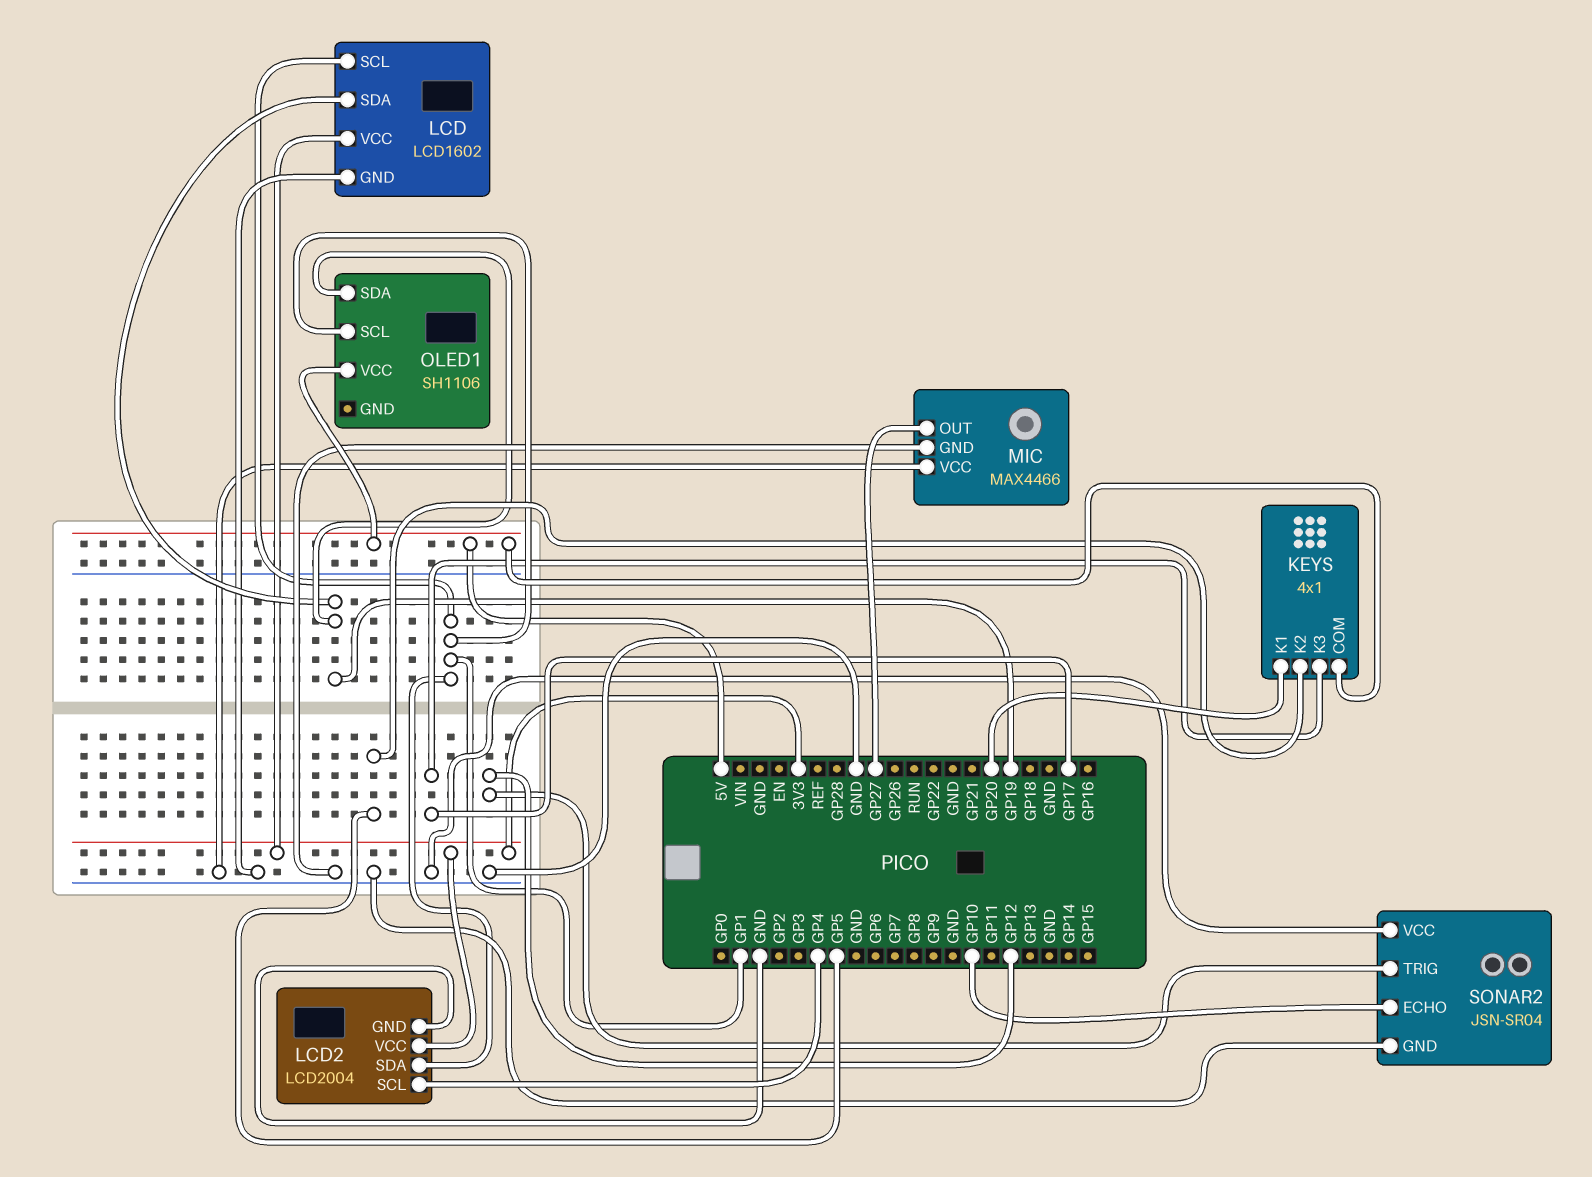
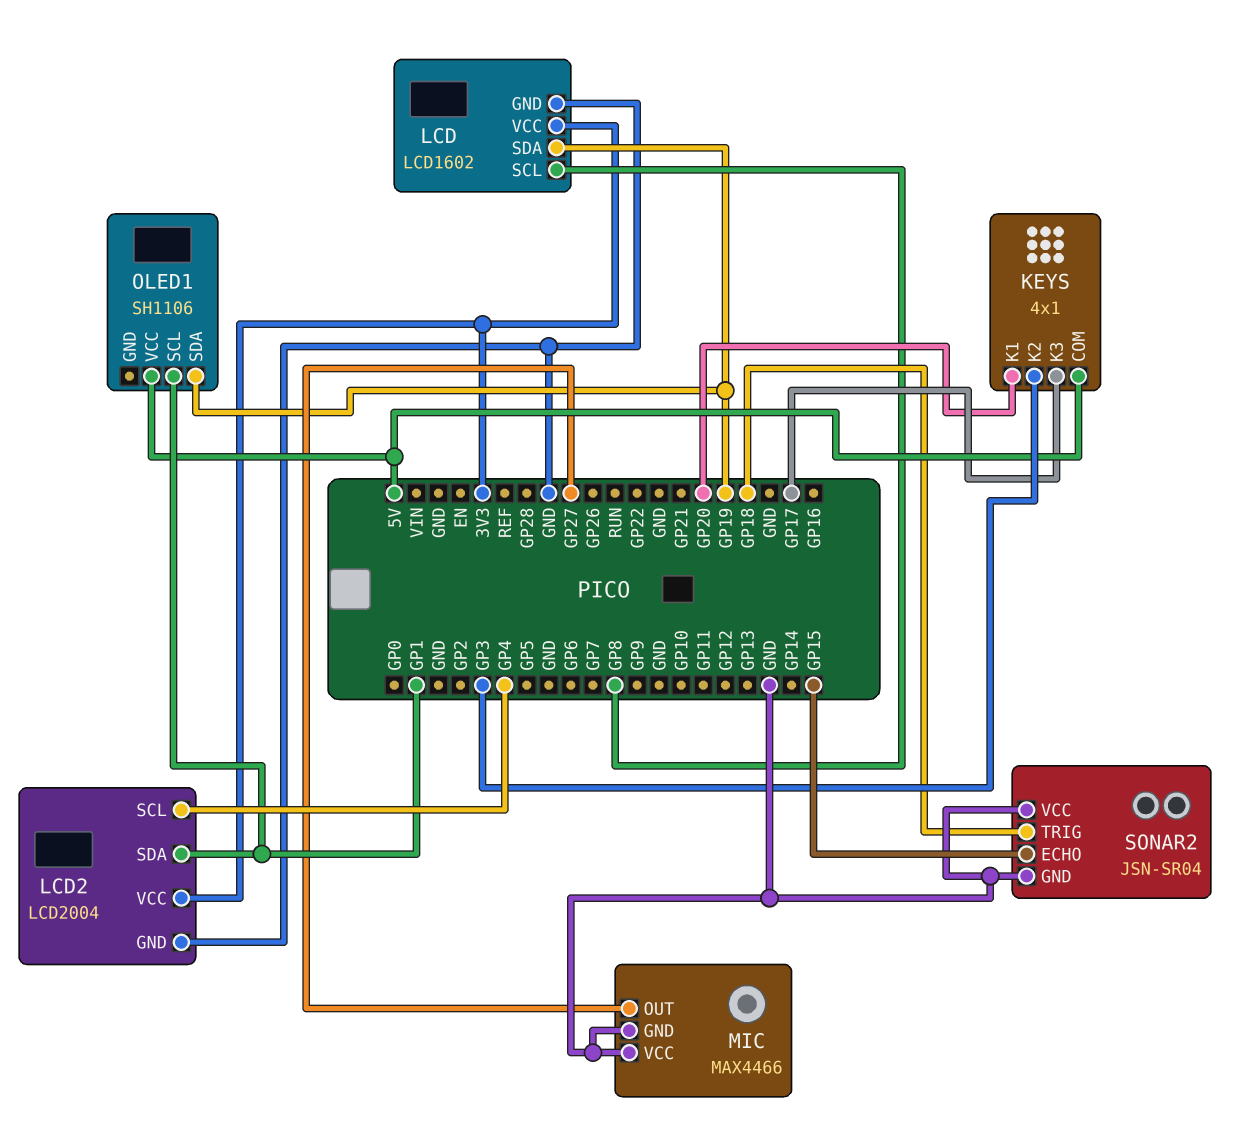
KEYS pin K2: GP5 -> GP3
LCD pin SCL: GP1 -> GP8
SONAR2 pin ECHO: GP10 -> GP15
SONAR2 pin TRIG: GP12 -> GP18

